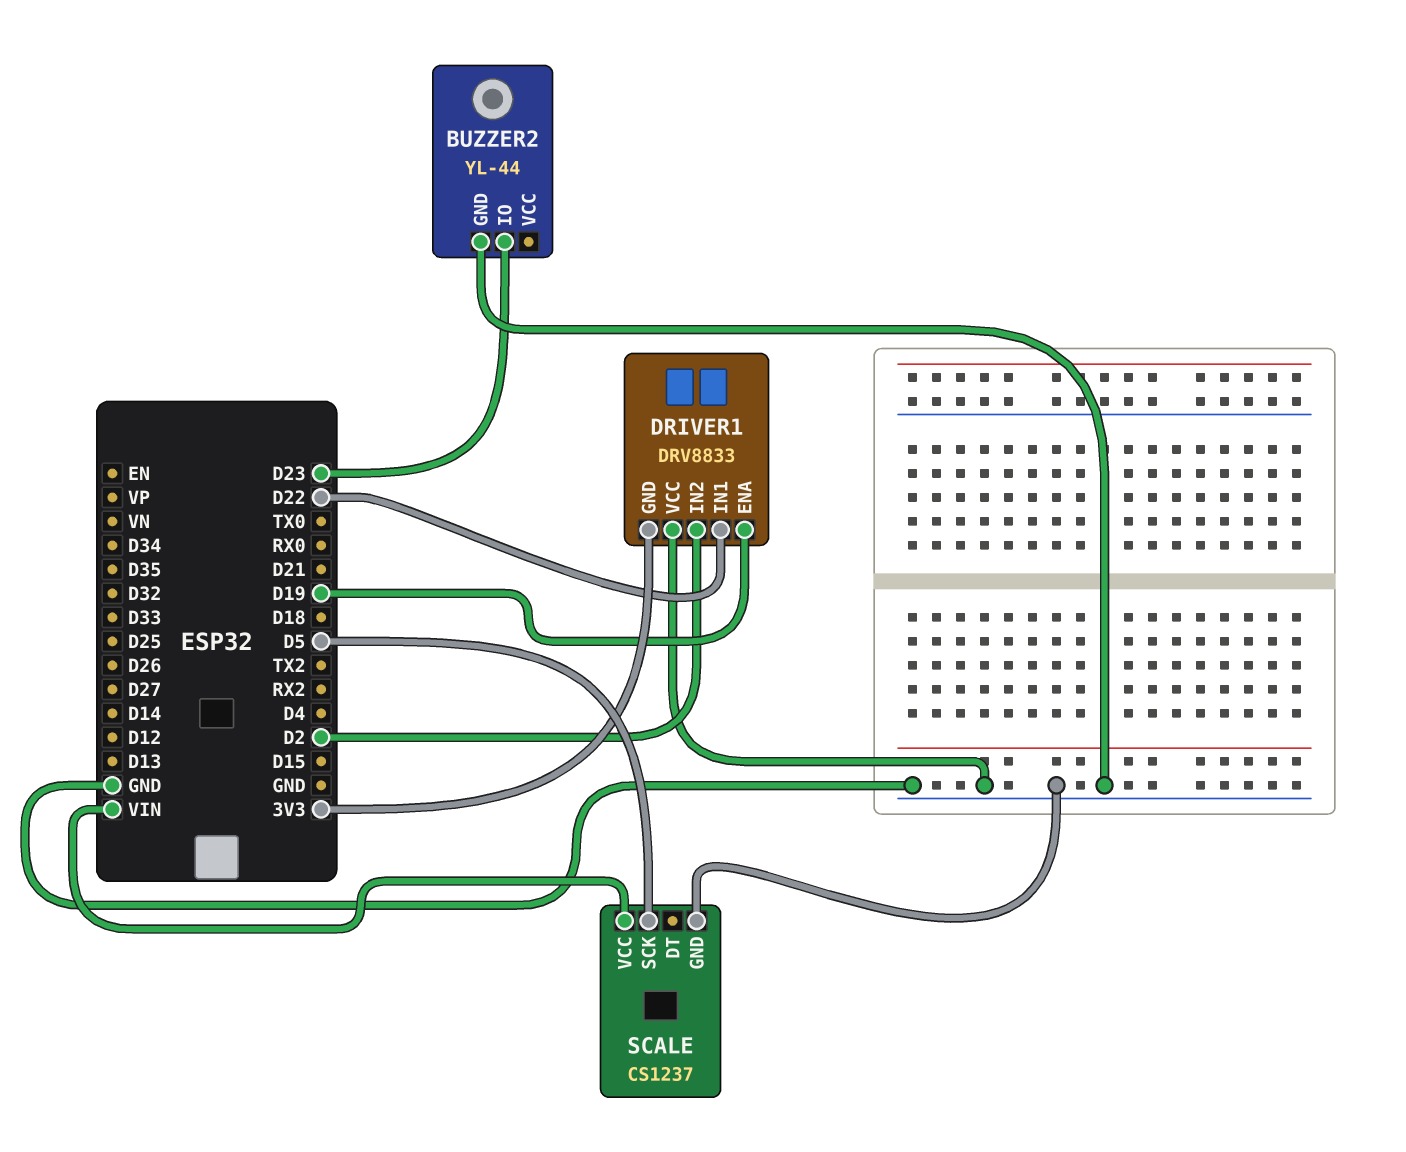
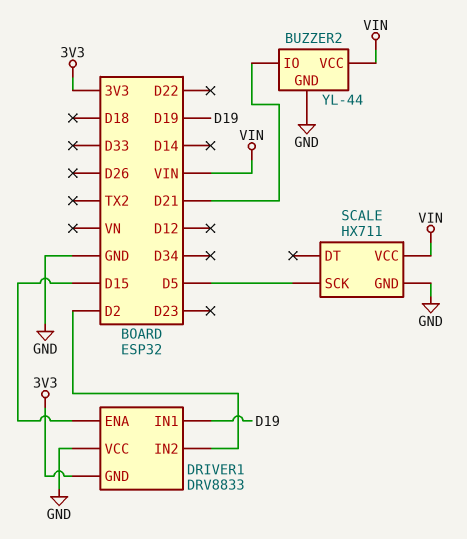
BUZZER2 pin IO: D23 -> D21
BUZZER2 pin VCC: none -> VIN
DRIVER1 pin ENA: D19 -> D15
DRIVER1 pin IN1: D22 -> D19
SCALE: CS1237 -> HX711

